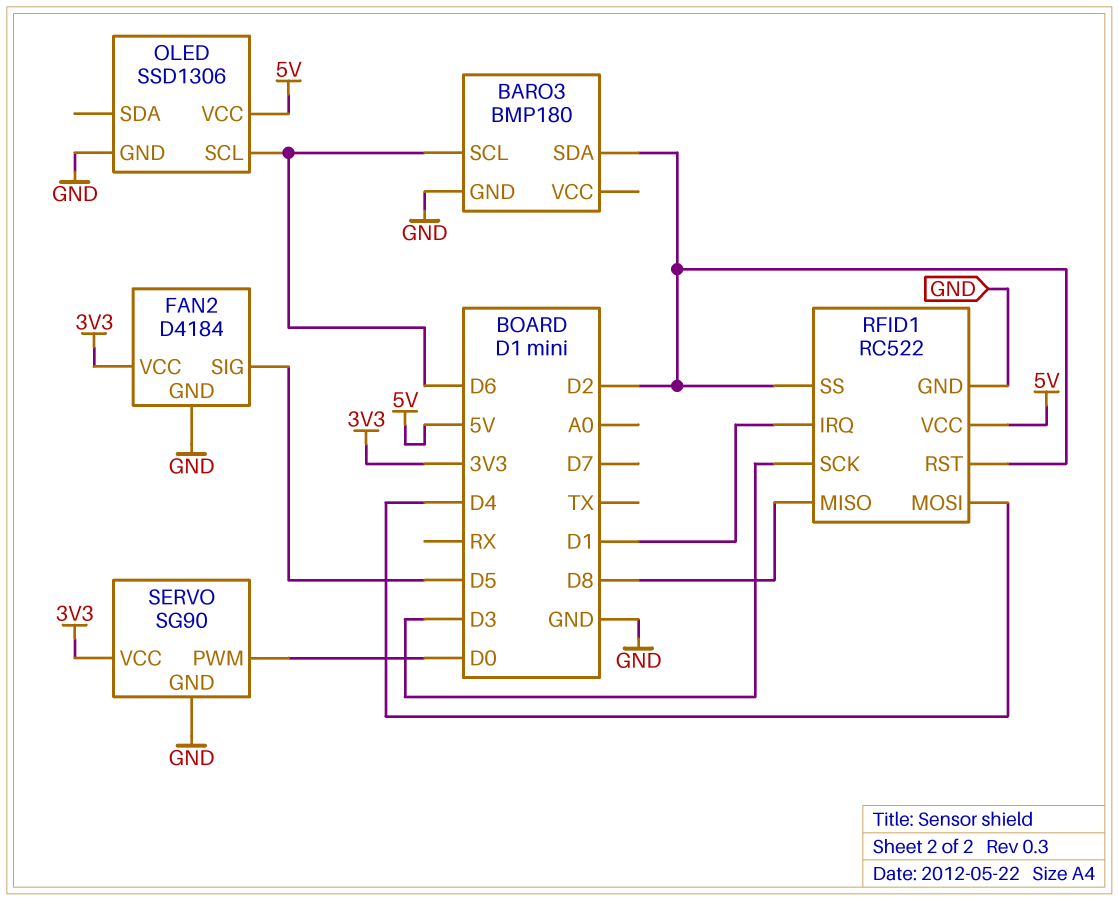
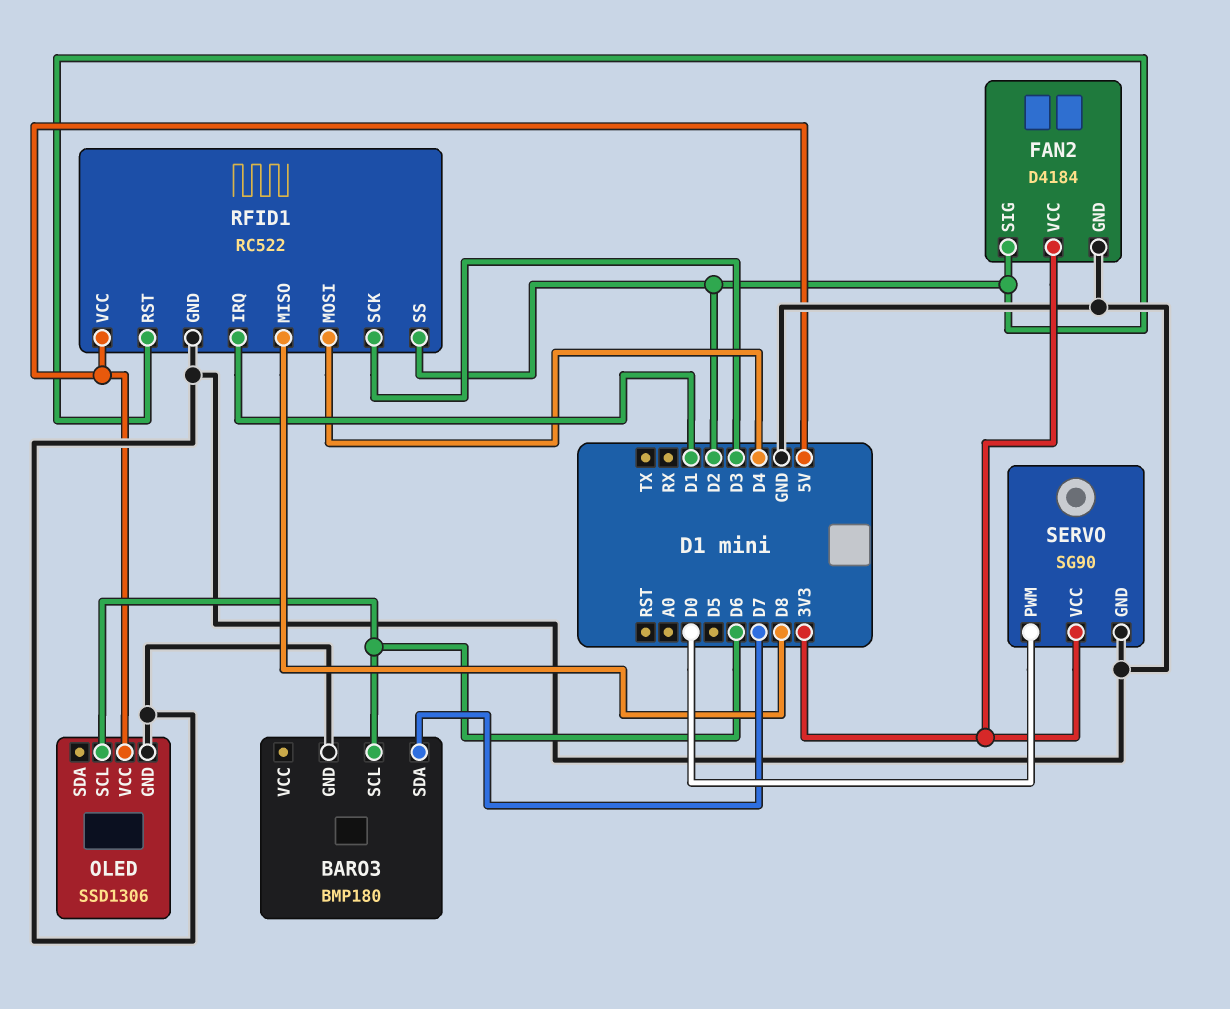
BARO3 pin SDA: D2 -> D7
FAN2 pin SIG: D5 -> D2

